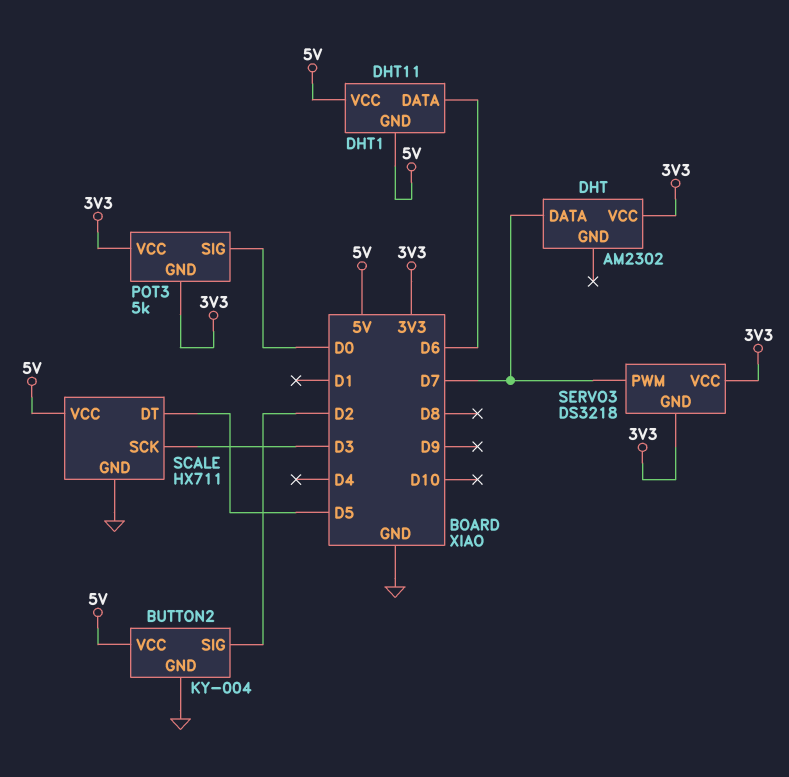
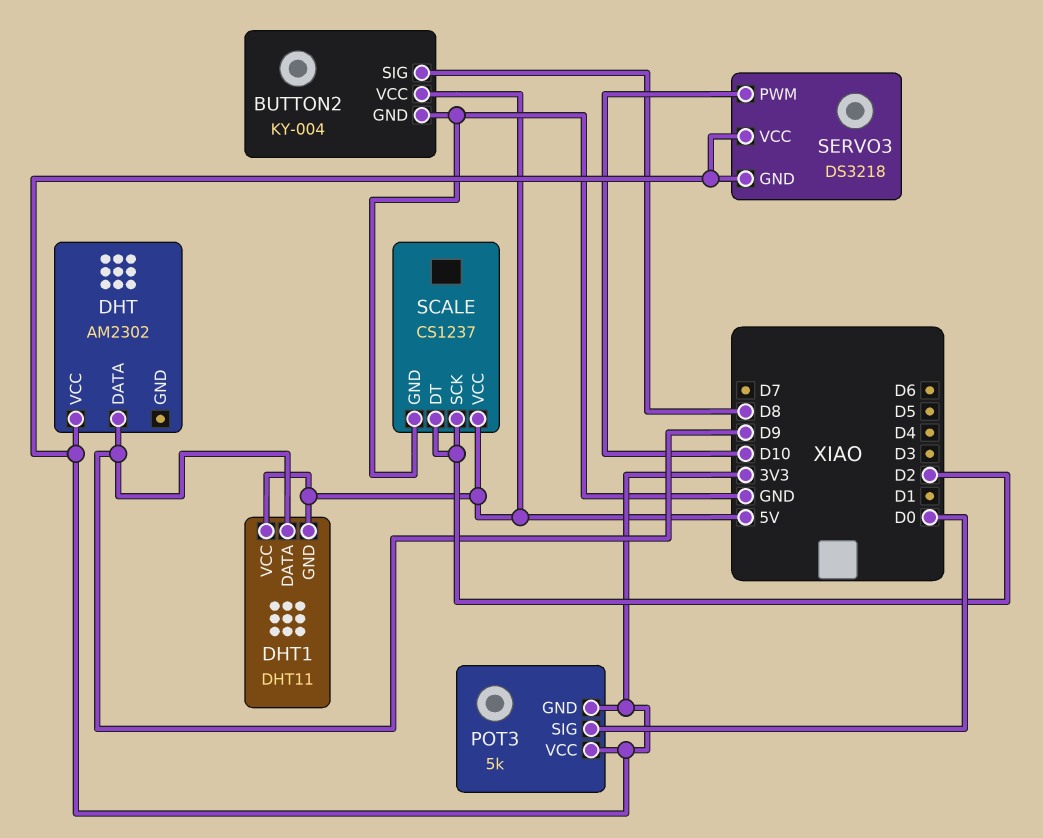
BUTTON2 pin SIG: D2 -> D8
DHT pin DATA: D7 -> D9
DHT1 pin DATA: D6 -> D9
SCALE: HX711 -> CS1237
SCALE pin DT: D5 -> D2
SCALE pin SCK: D3 -> D2
SERVO3 pin PWM: D7 -> D10

